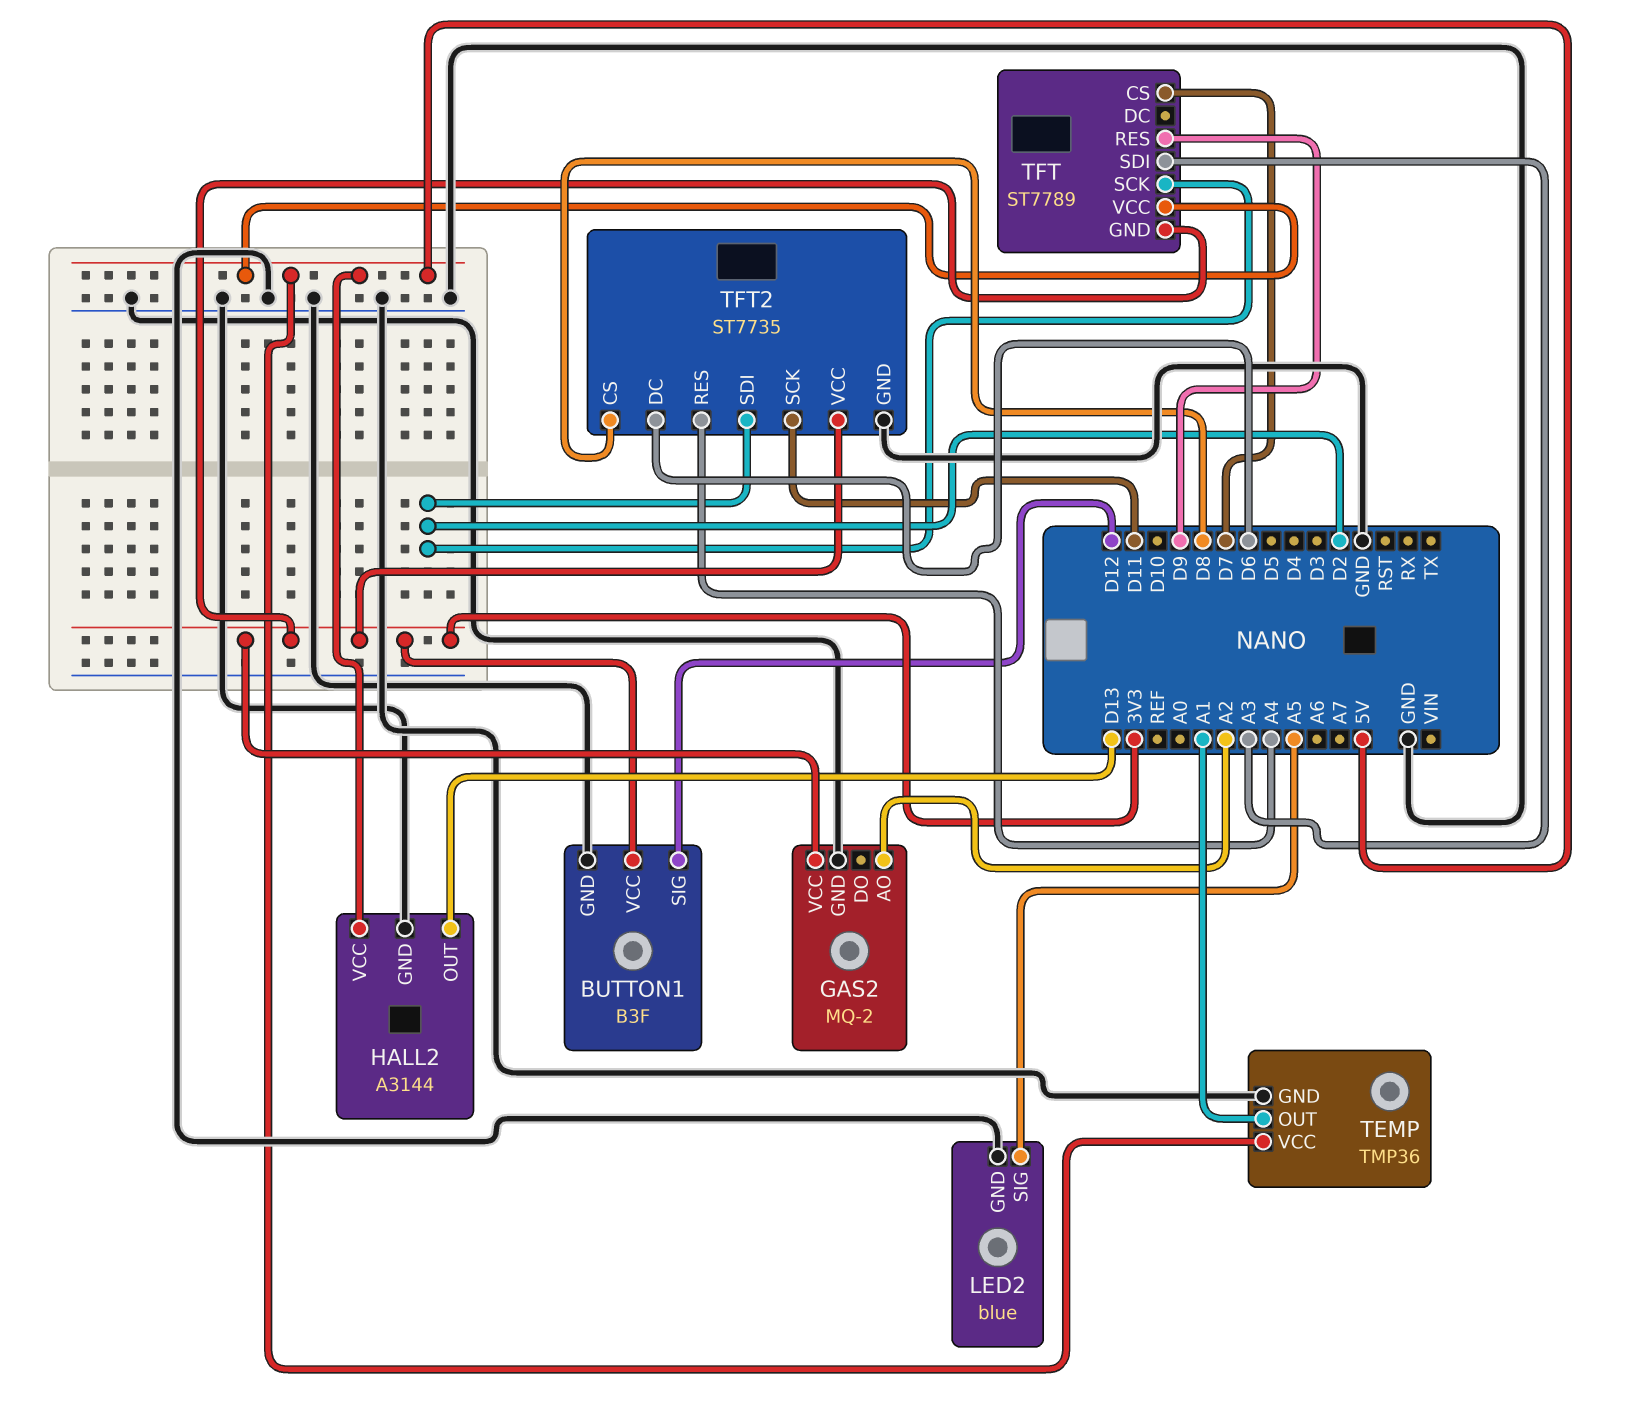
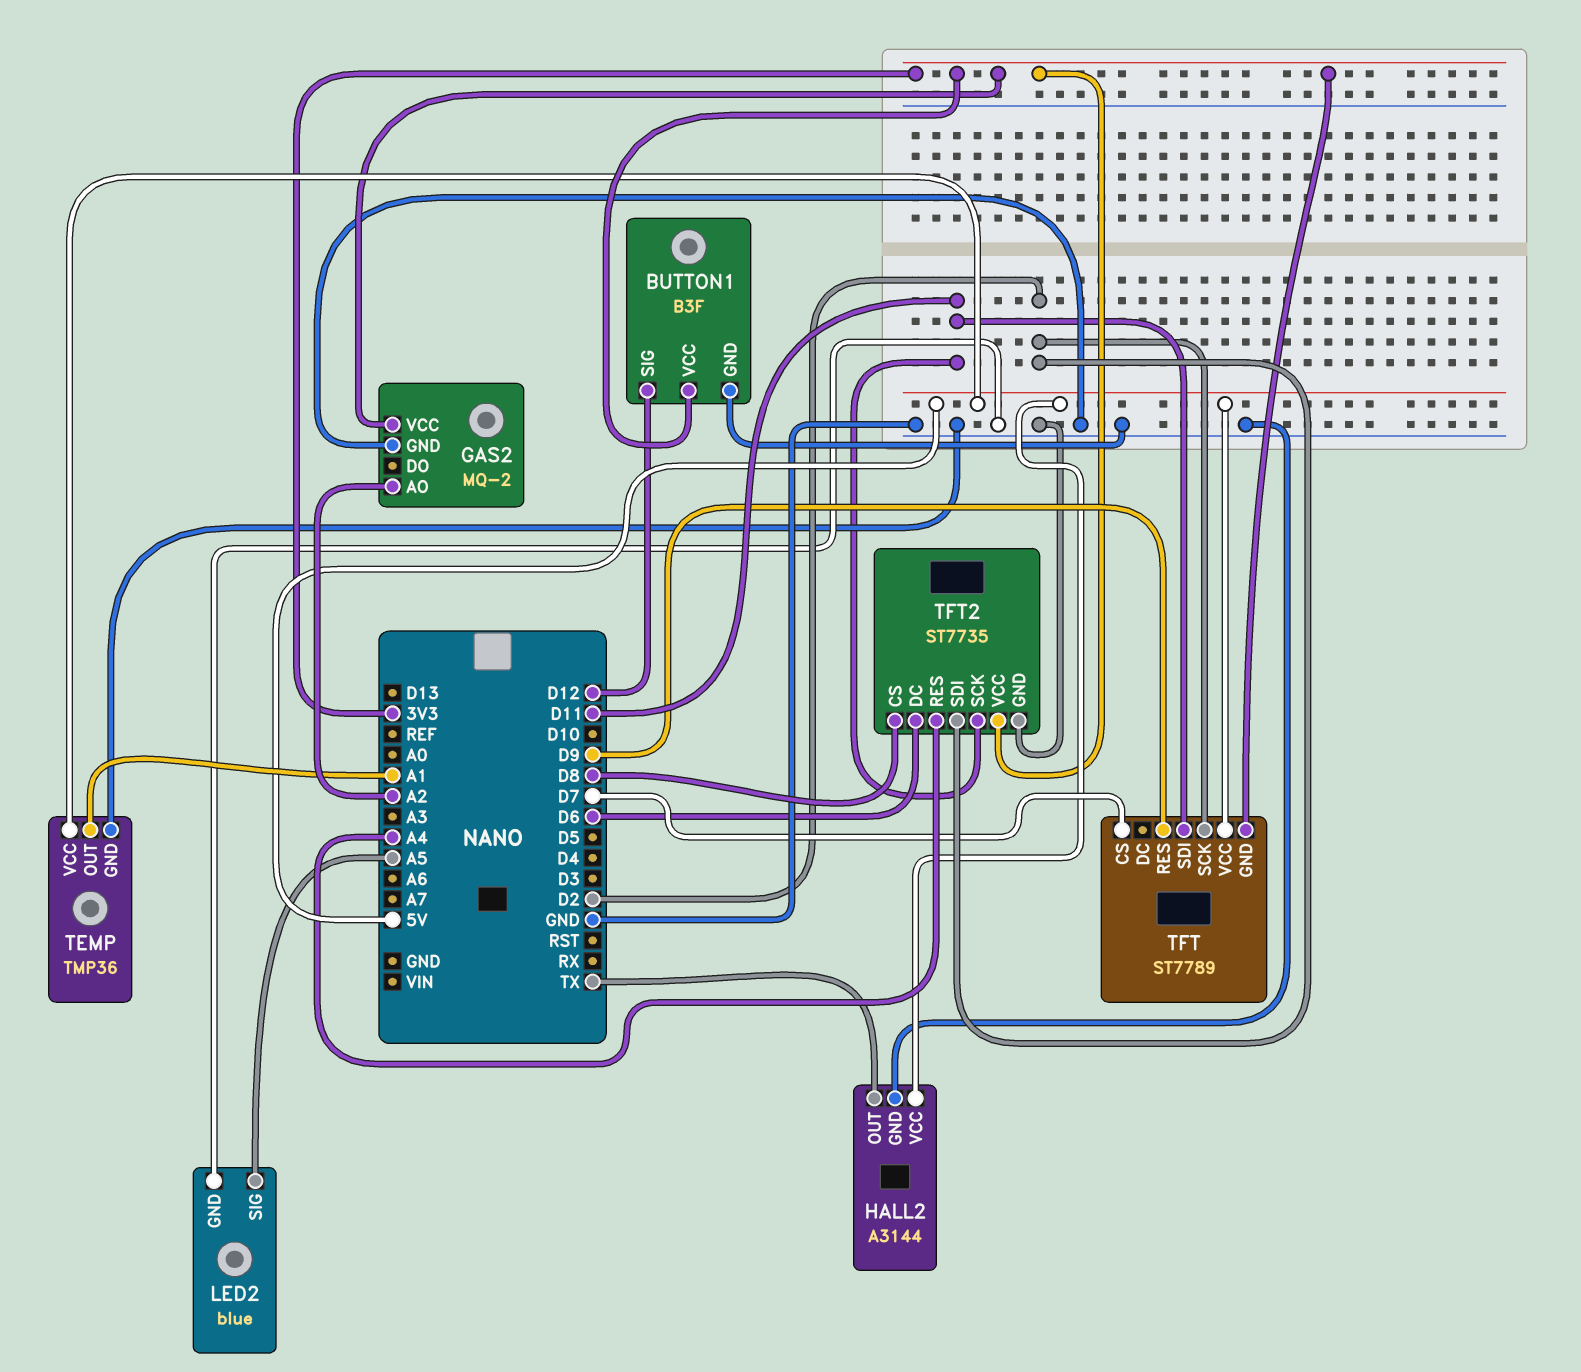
HALL2 pin OUT: D13 -> TX
TFT pin SDI: A3 -> D11

